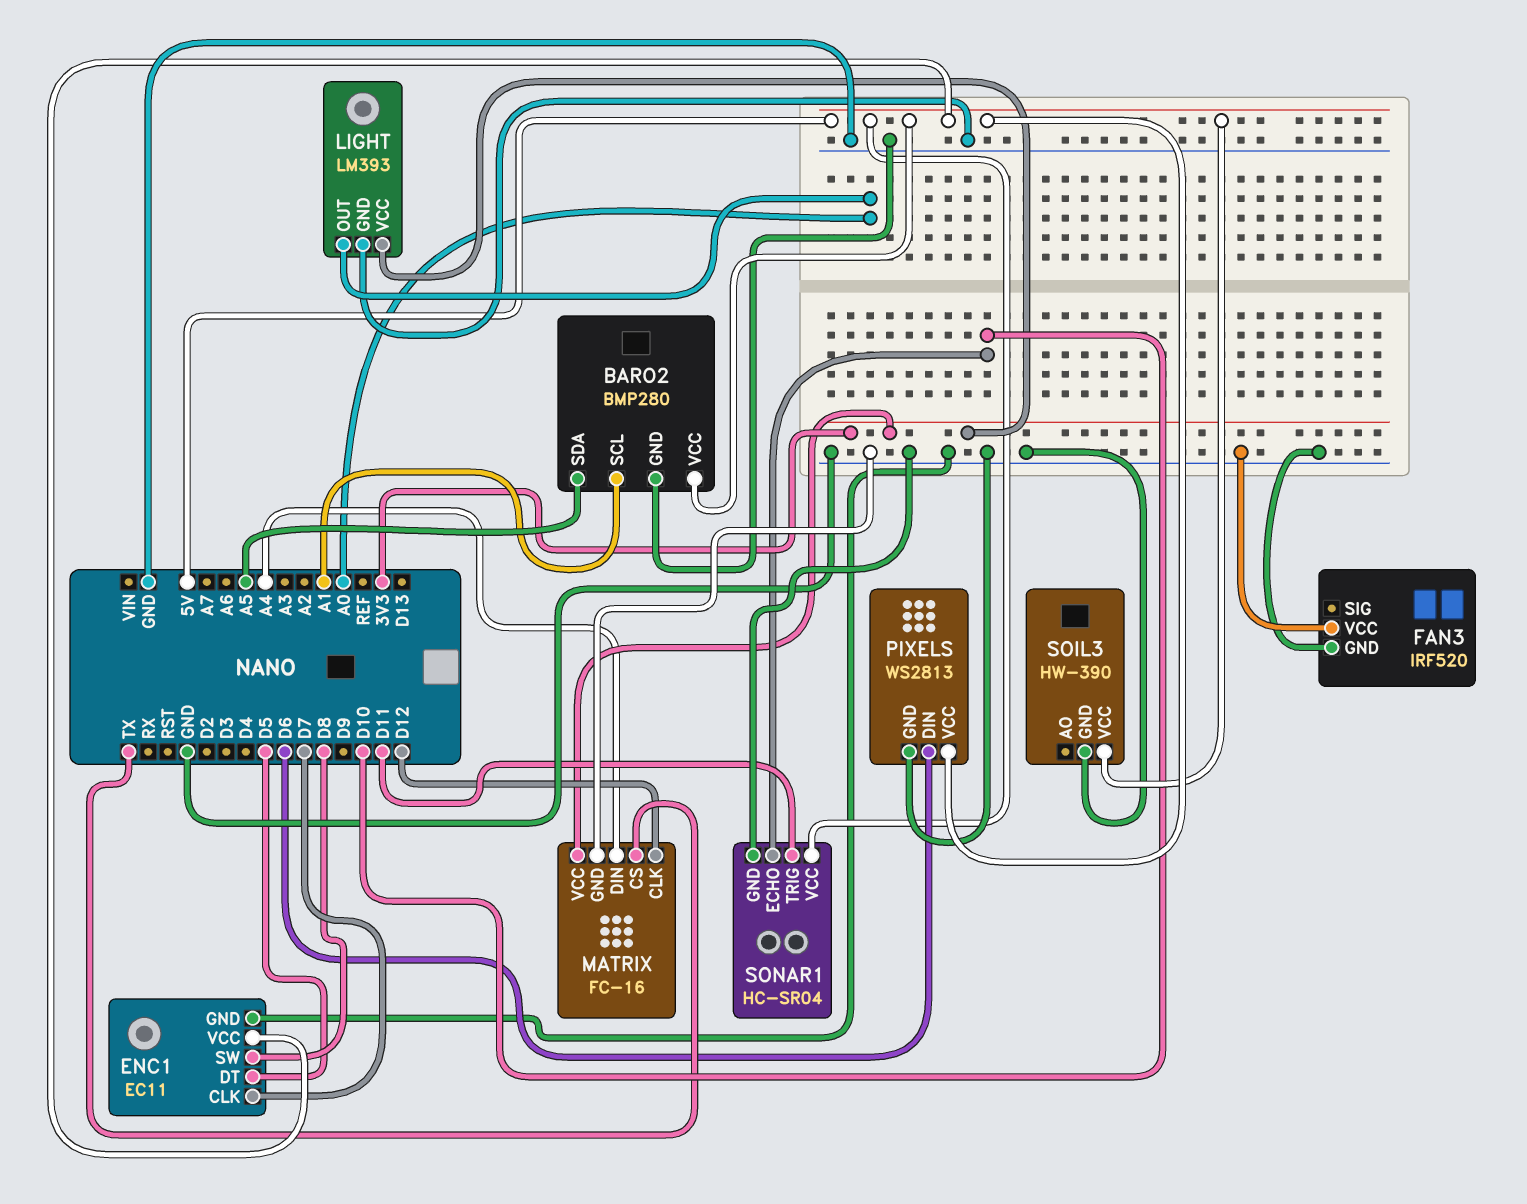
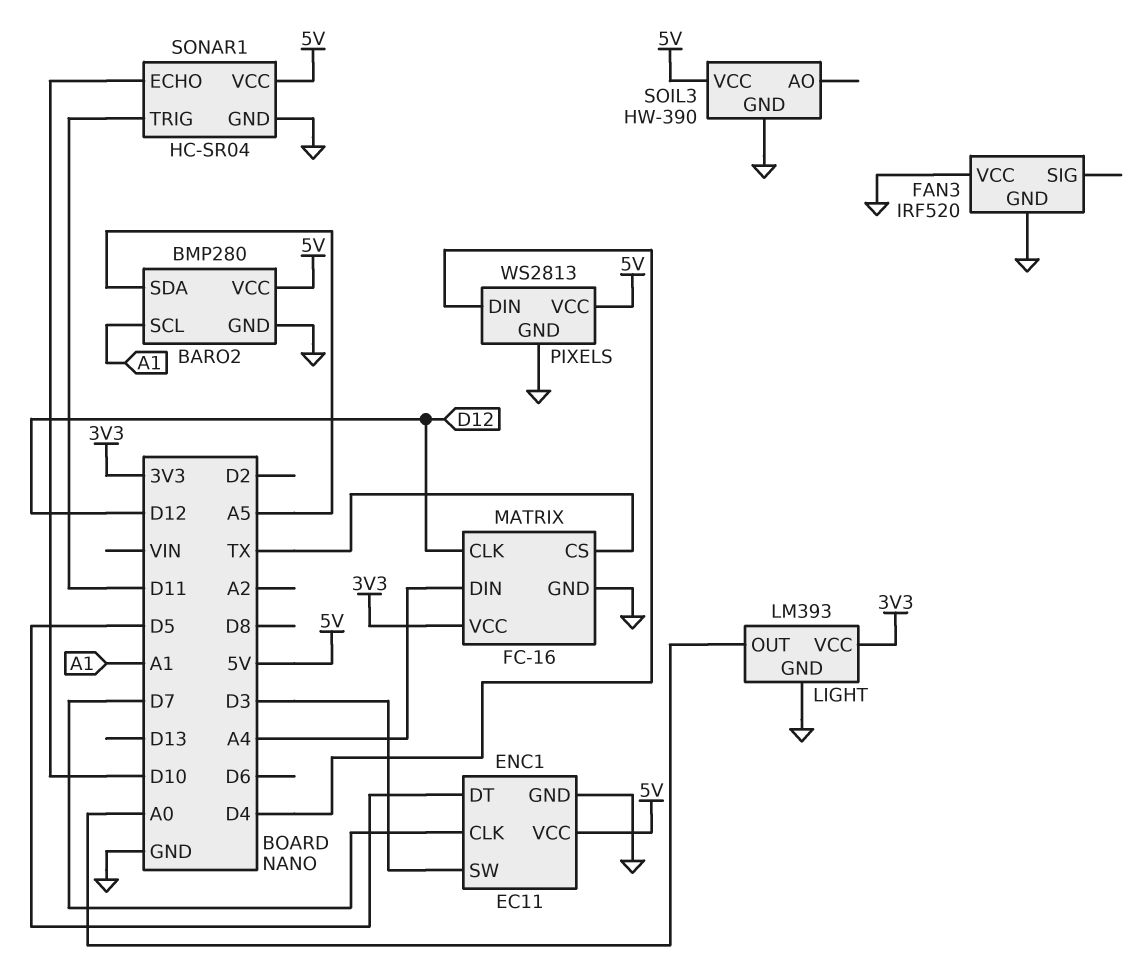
ENC1 pin SW: D8 -> D3
PIXELS pin DIN: D6 -> D4

